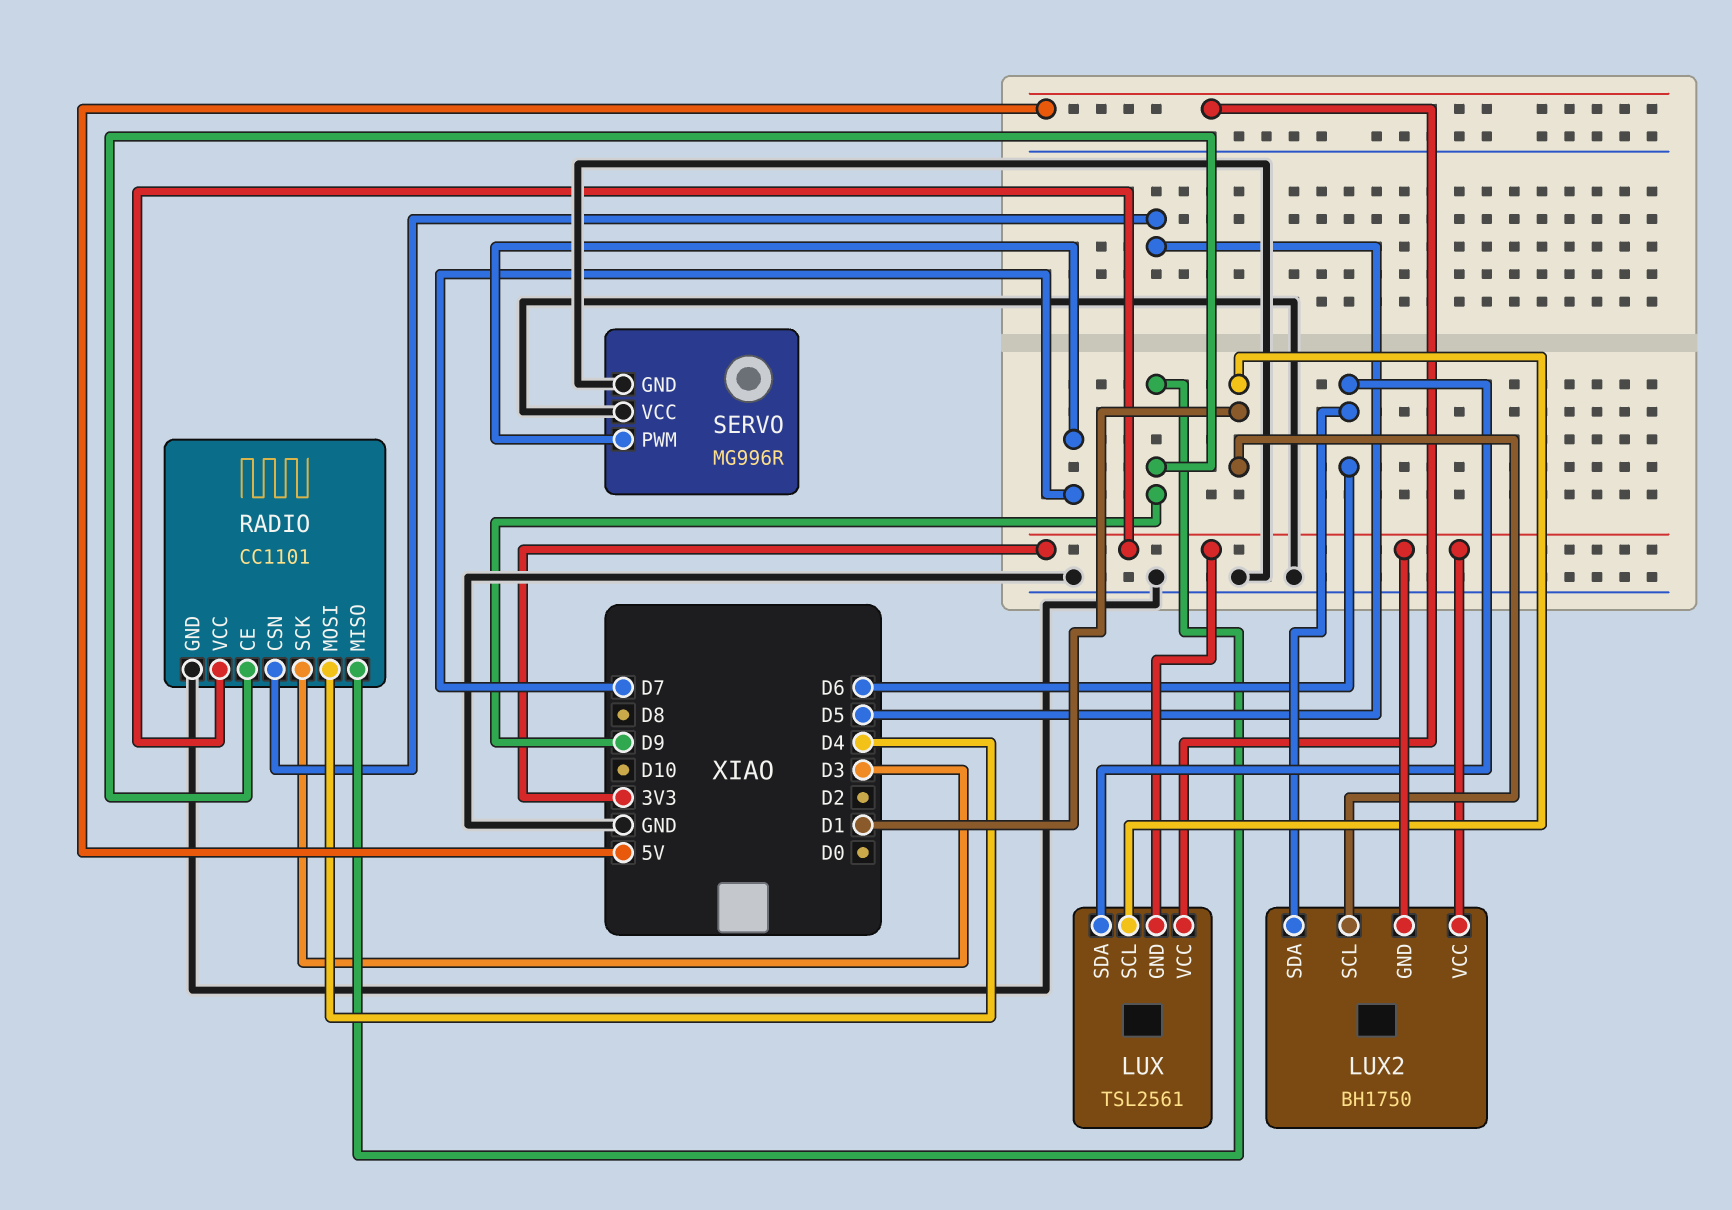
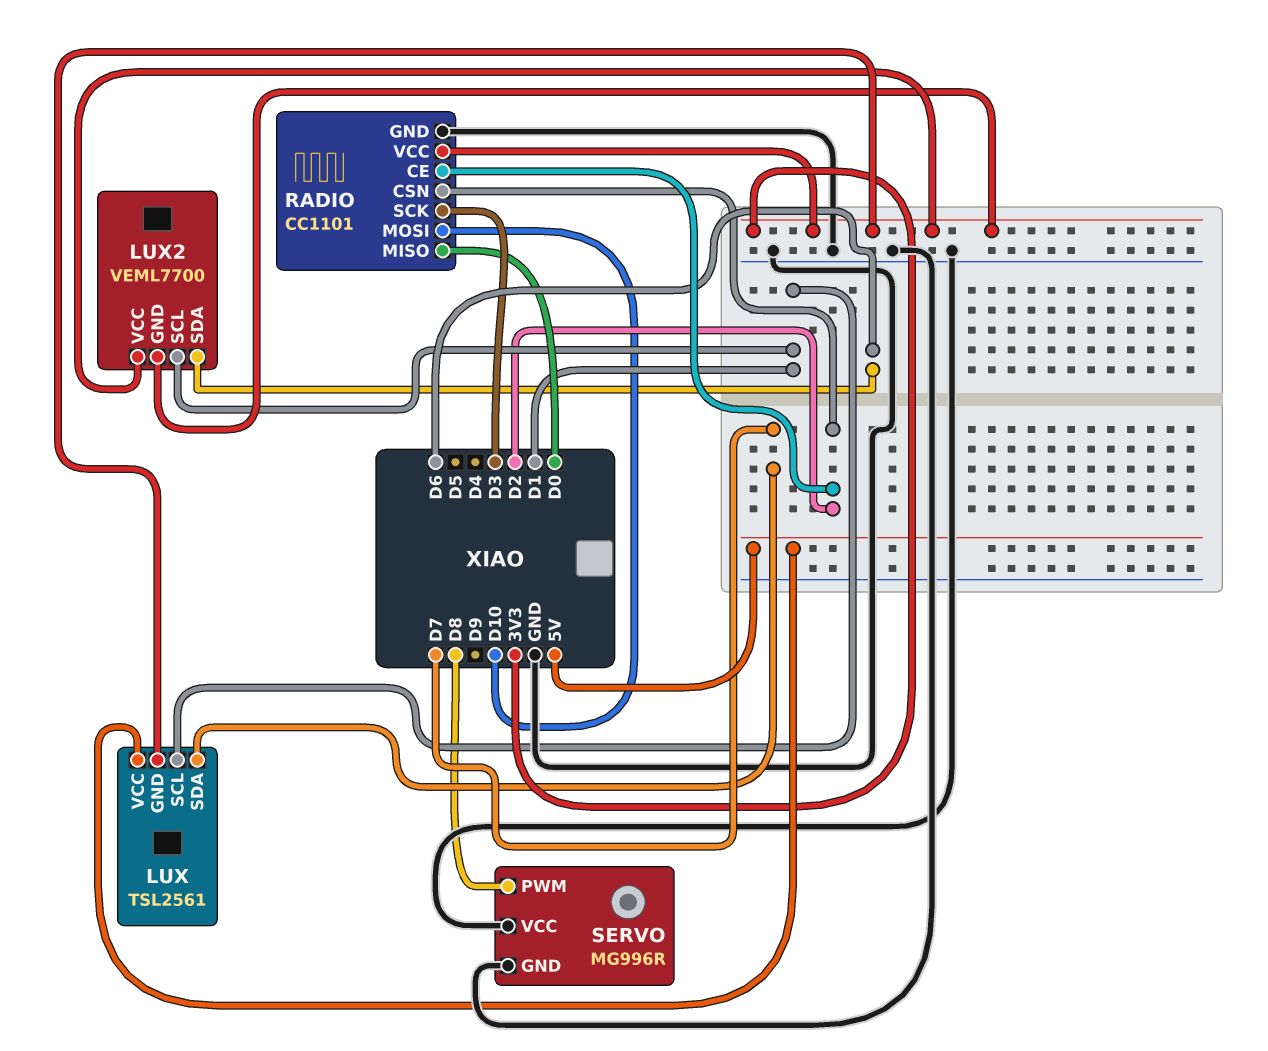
LUX pin SDA: D6 -> D7
LUX2: BH1750 -> VEML7700
RADIO pin CE: D9 -> D2
RADIO pin CSN: D5 -> D2
RADIO pin MISO: D9 -> D0
RADIO pin MOSI: D4 -> D10
SERVO pin PWM: D7 -> D8

